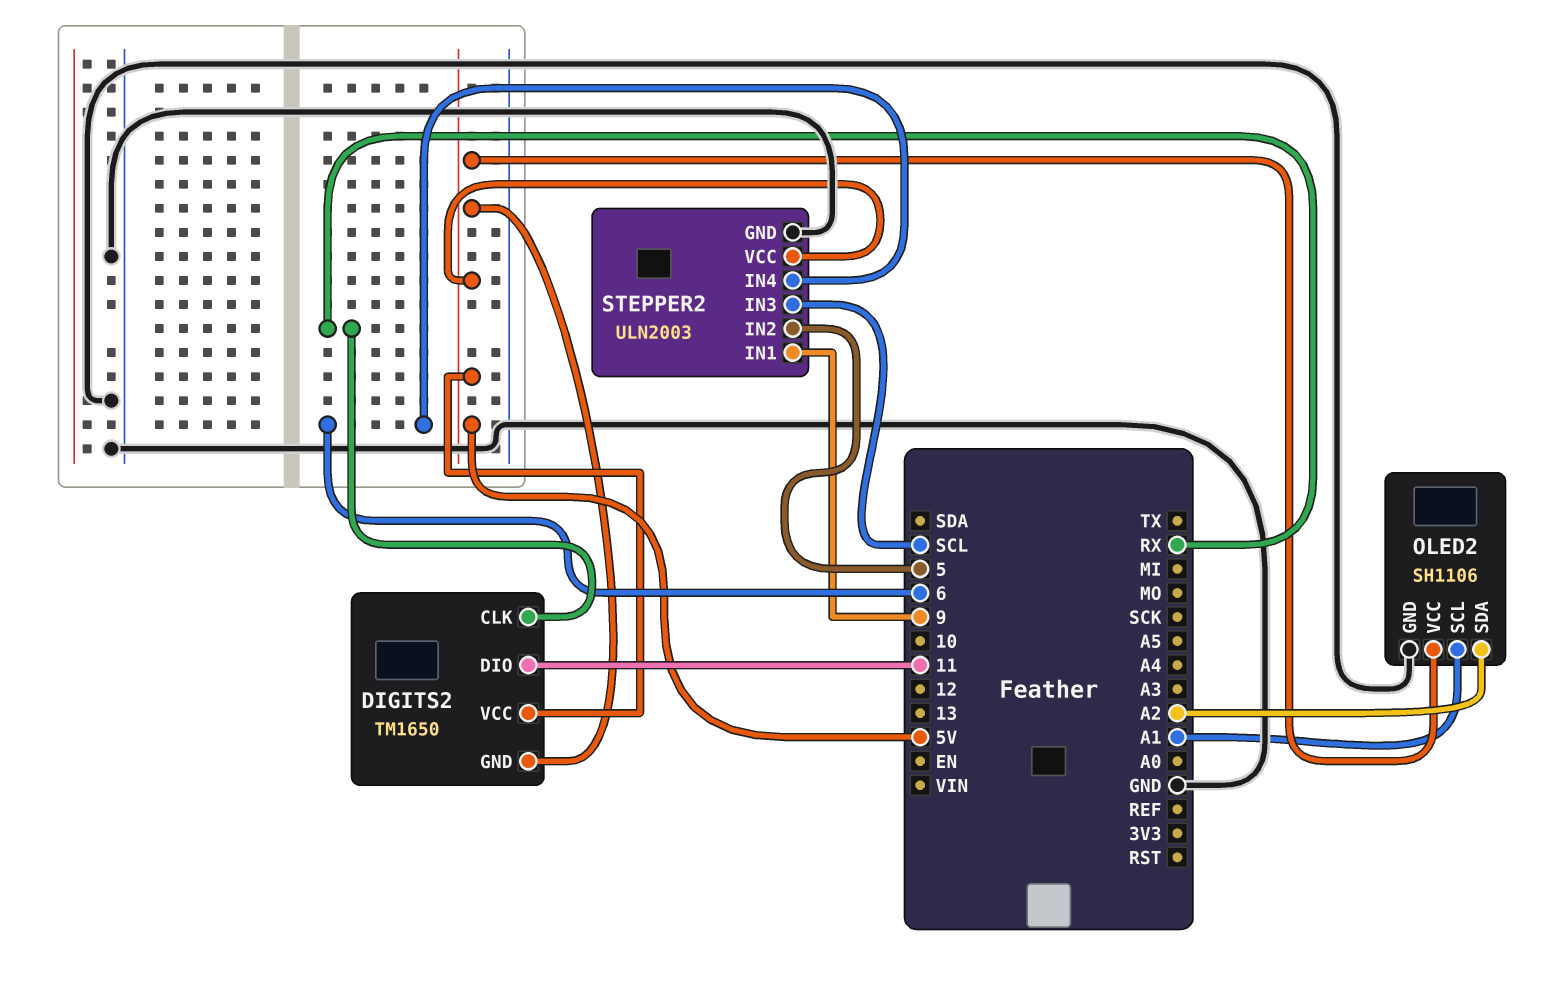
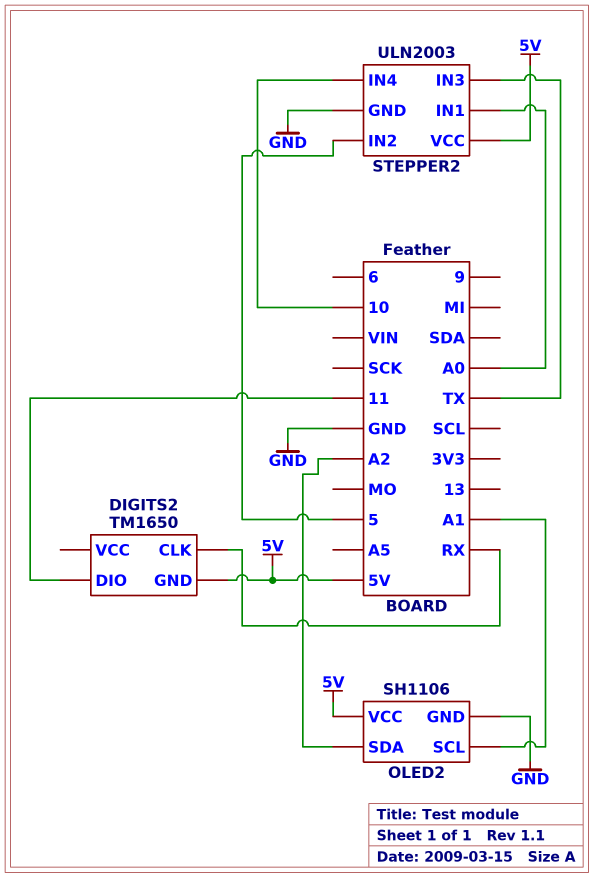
DIGITS2 pin VCC: 5V -> none
STEPPER2 pin IN1: 9 -> A0
STEPPER2 pin IN3: SCL -> TX
STEPPER2 pin IN4: 6 -> 10

